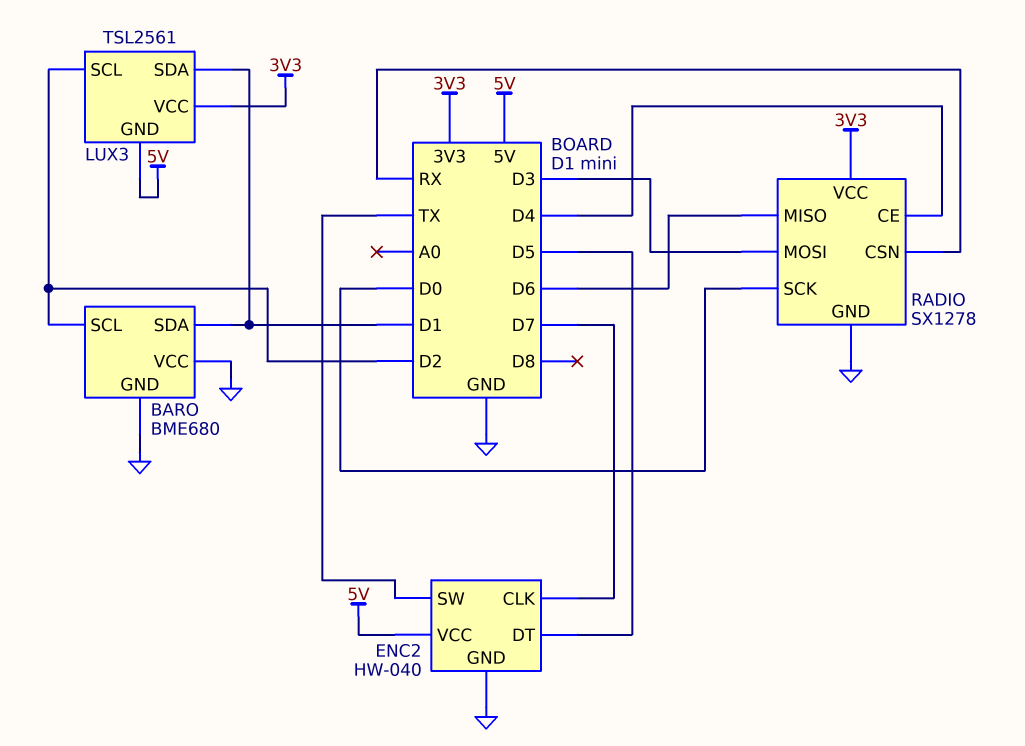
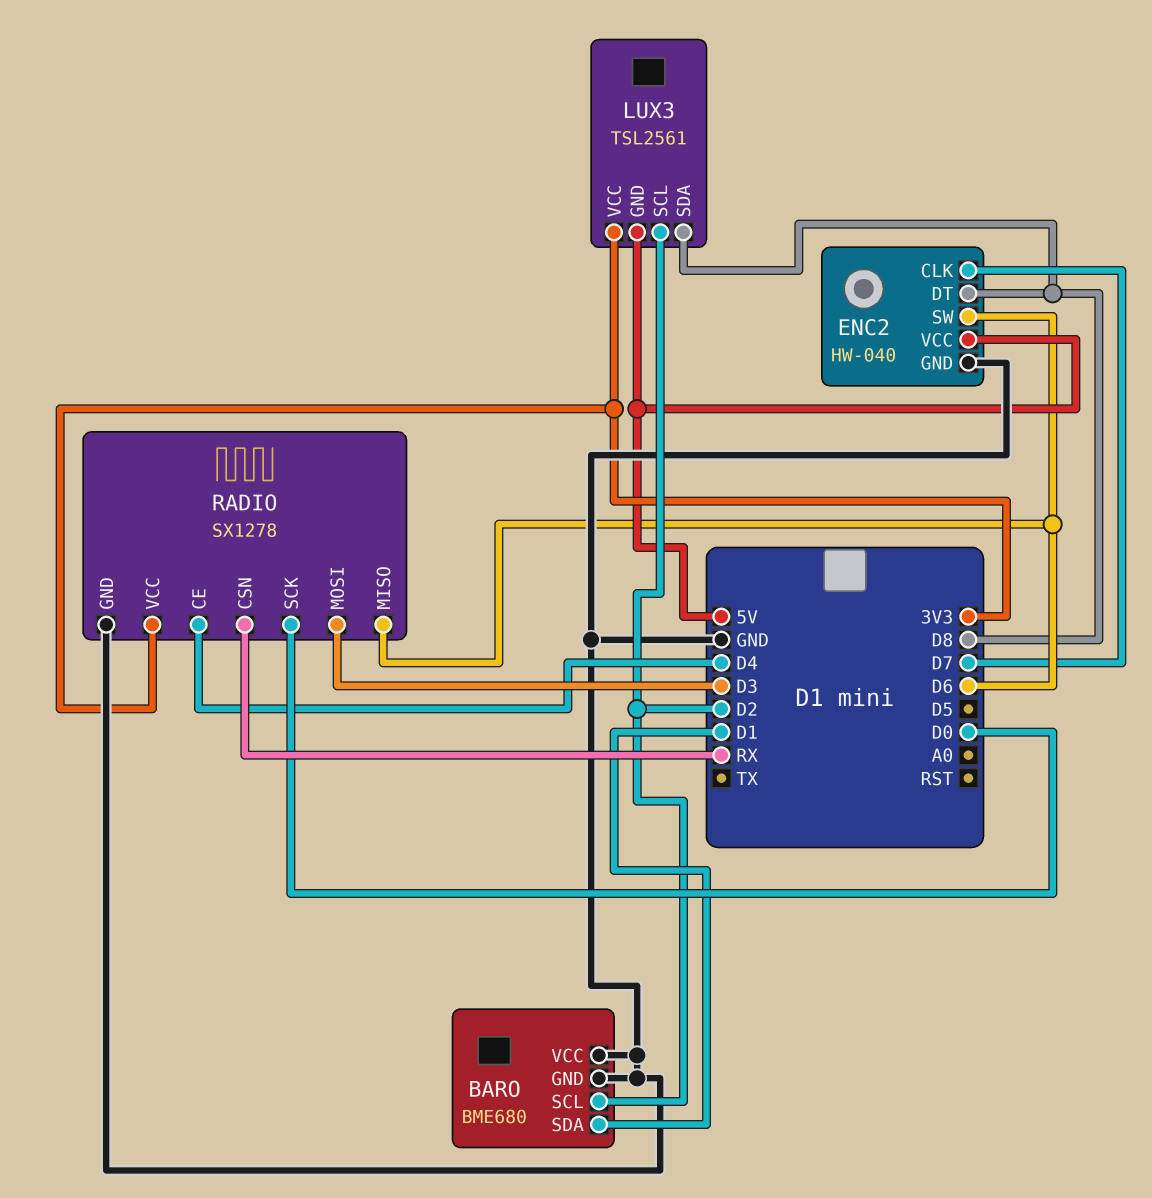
ENC2 pin DT: D5 -> D8
ENC2 pin SW: TX -> D6
LUX3 pin SDA: D1 -> D8

